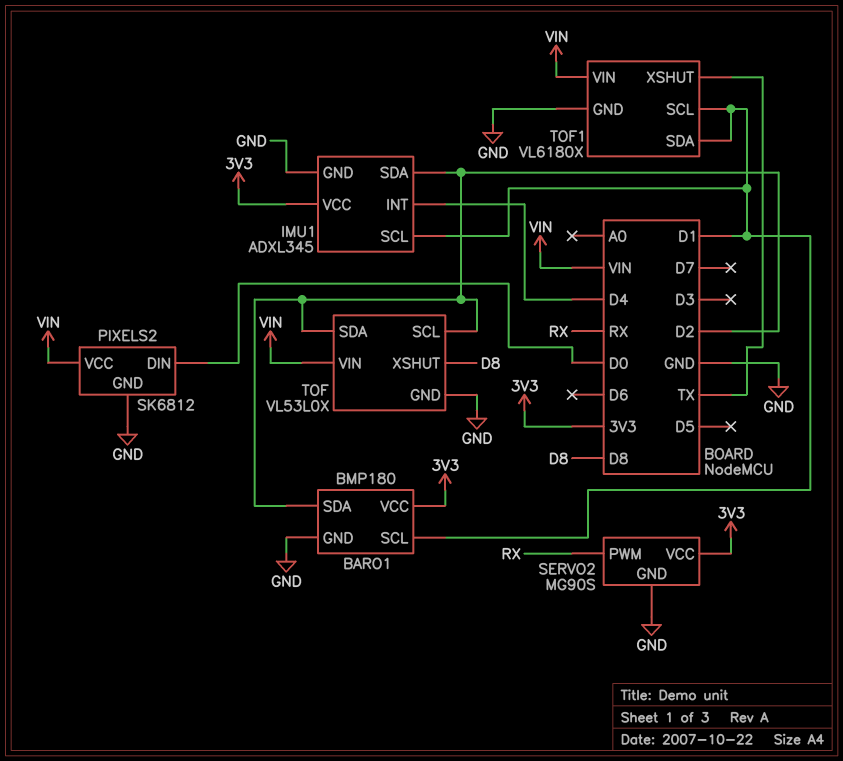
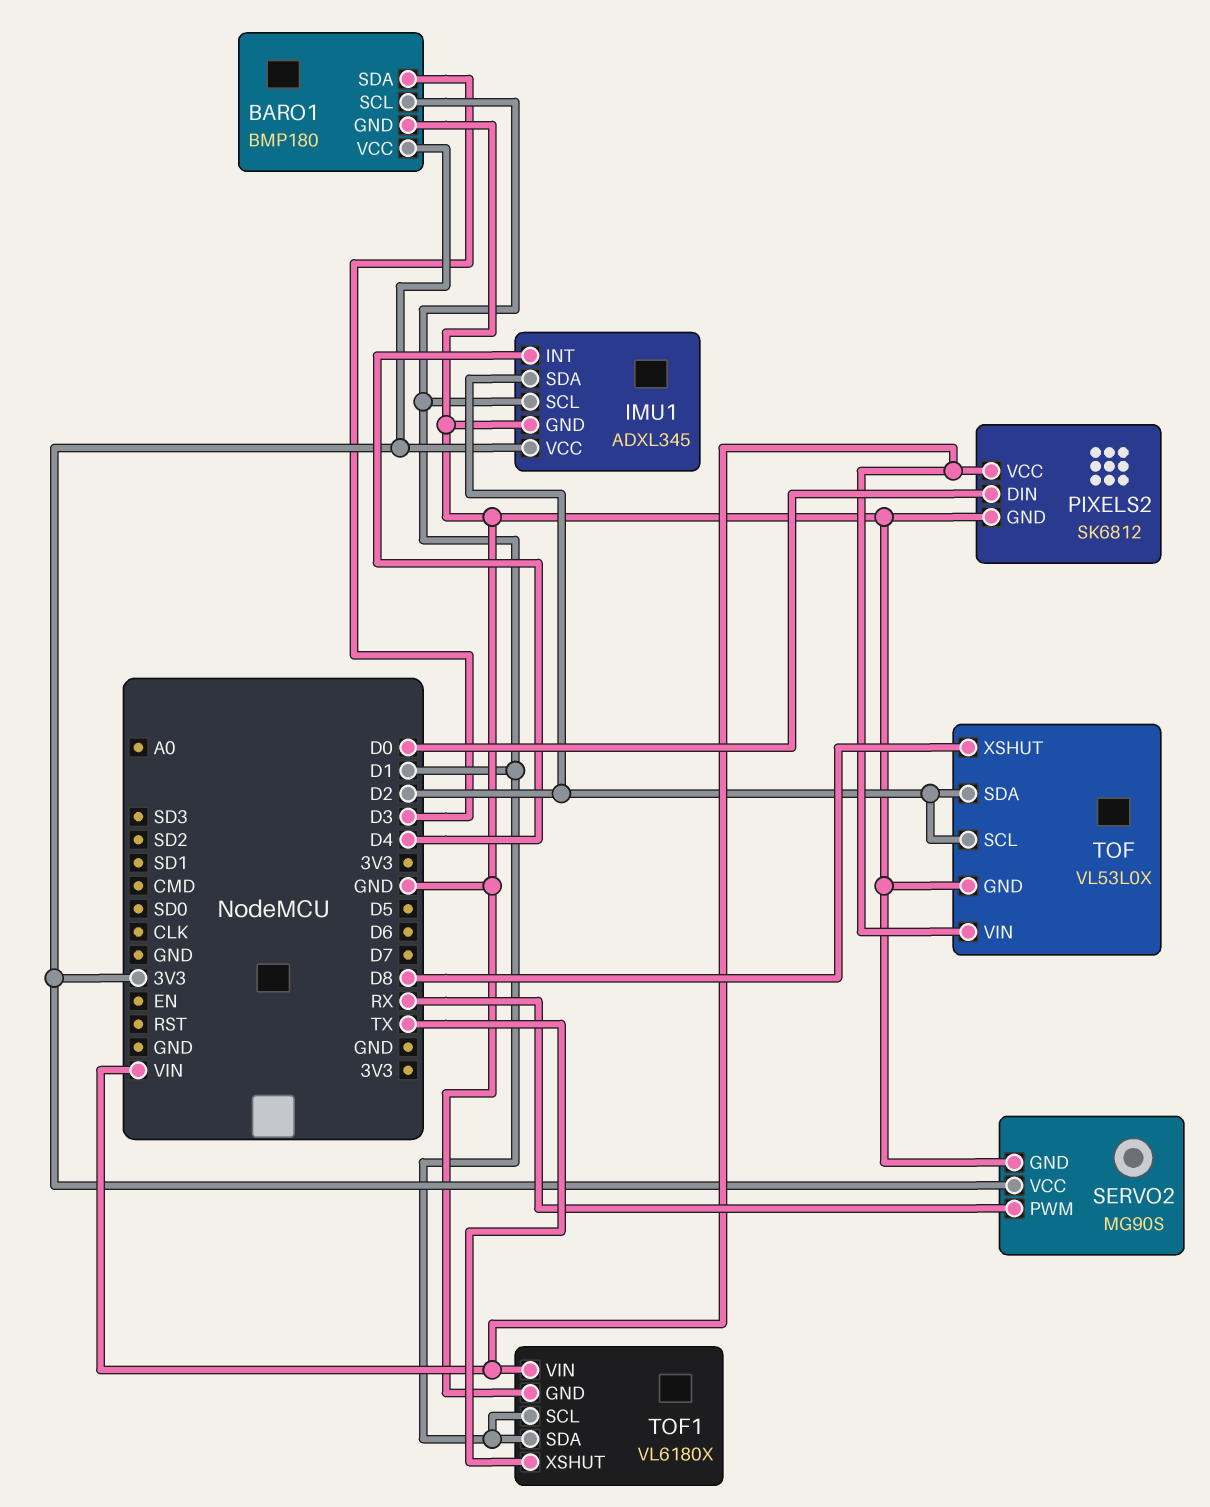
BARO1 pin SDA: D2 -> D3

